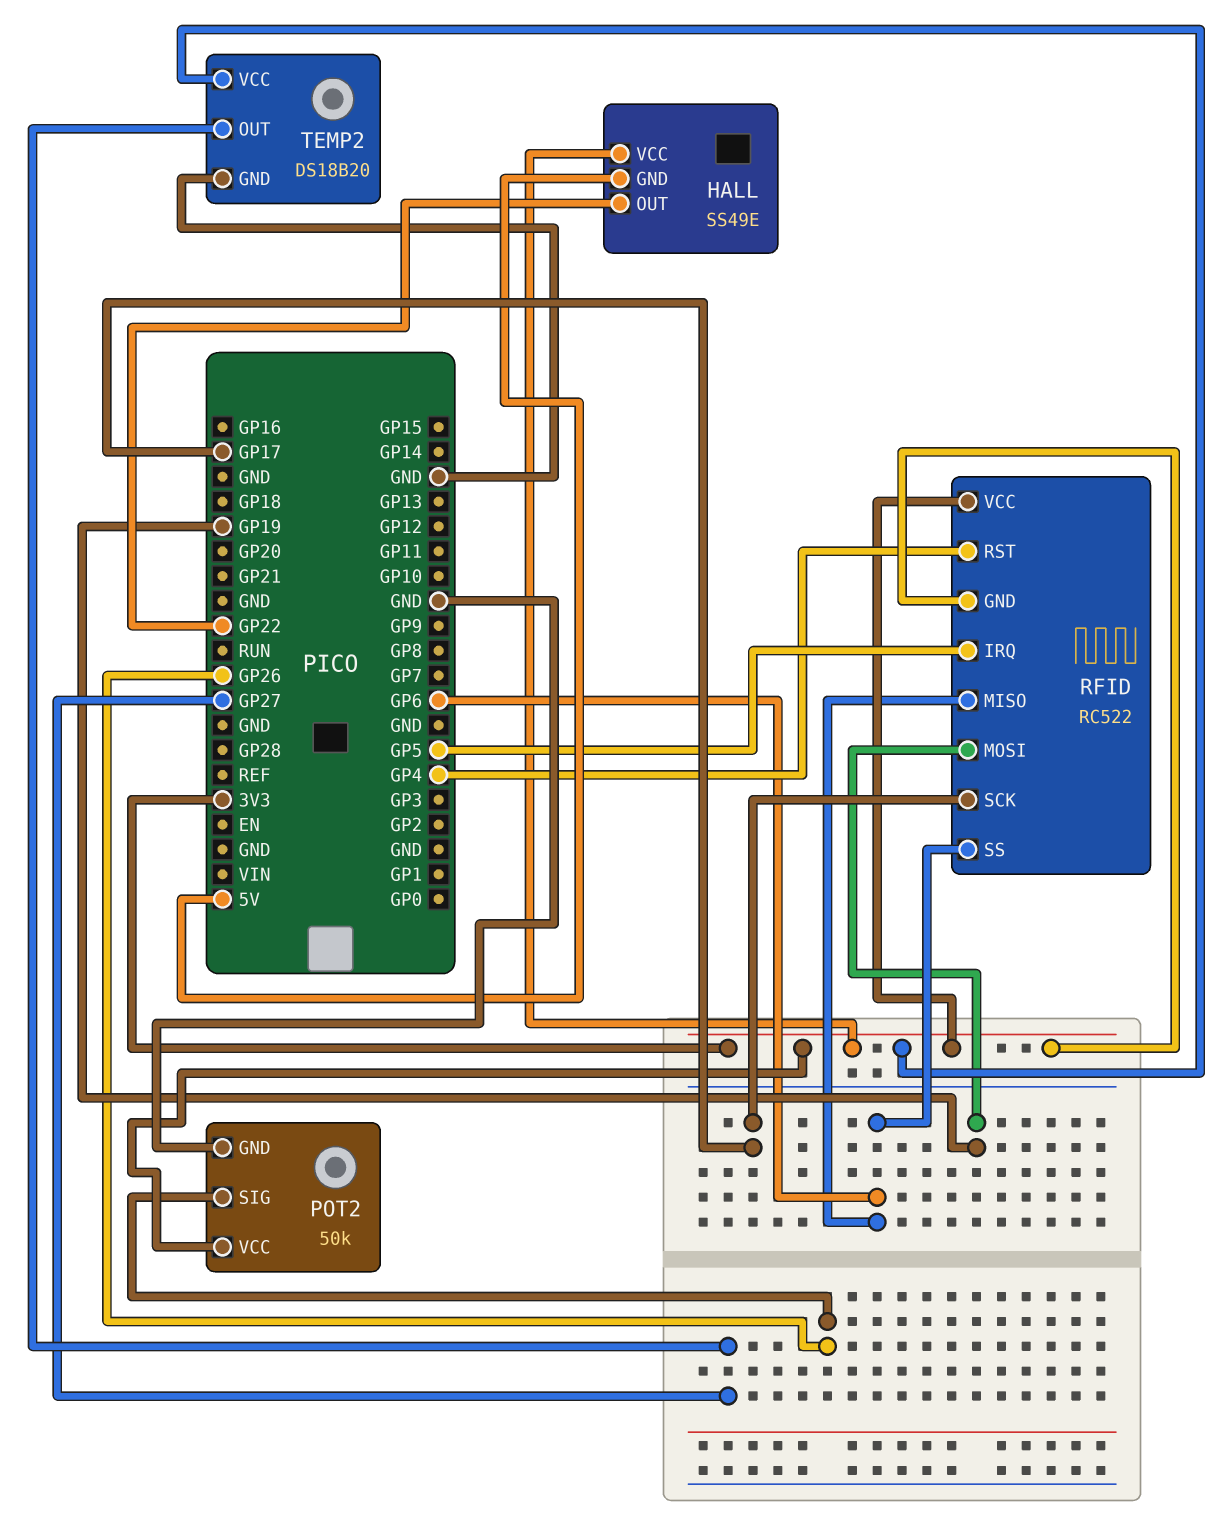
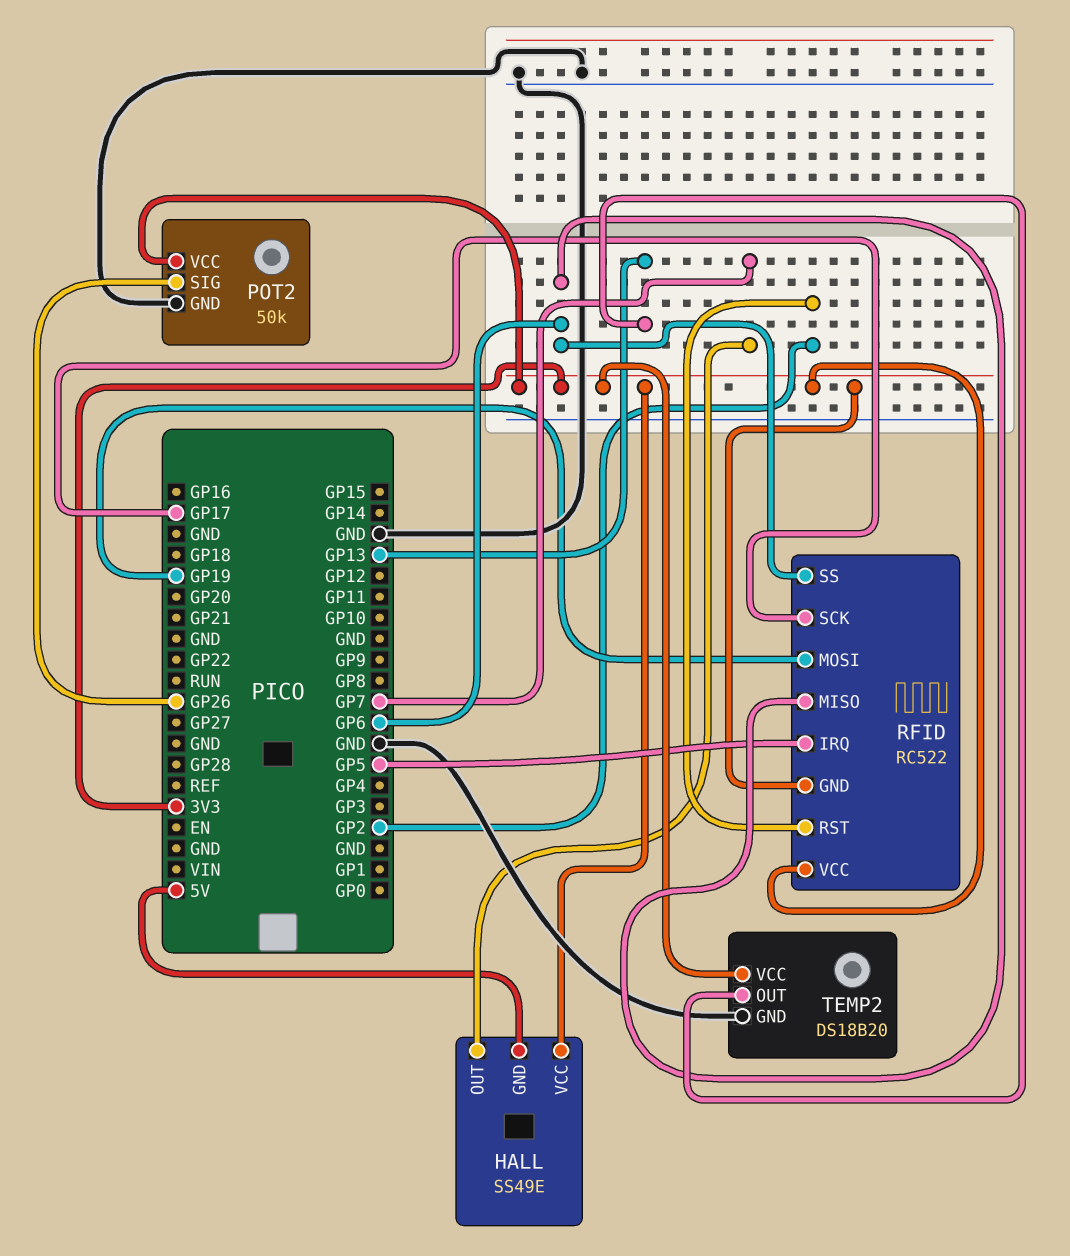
HALL pin OUT: GP22 -> GP7
RFID pin RST: GP4 -> GP2
TEMP2 pin OUT: GP27 -> GP13

